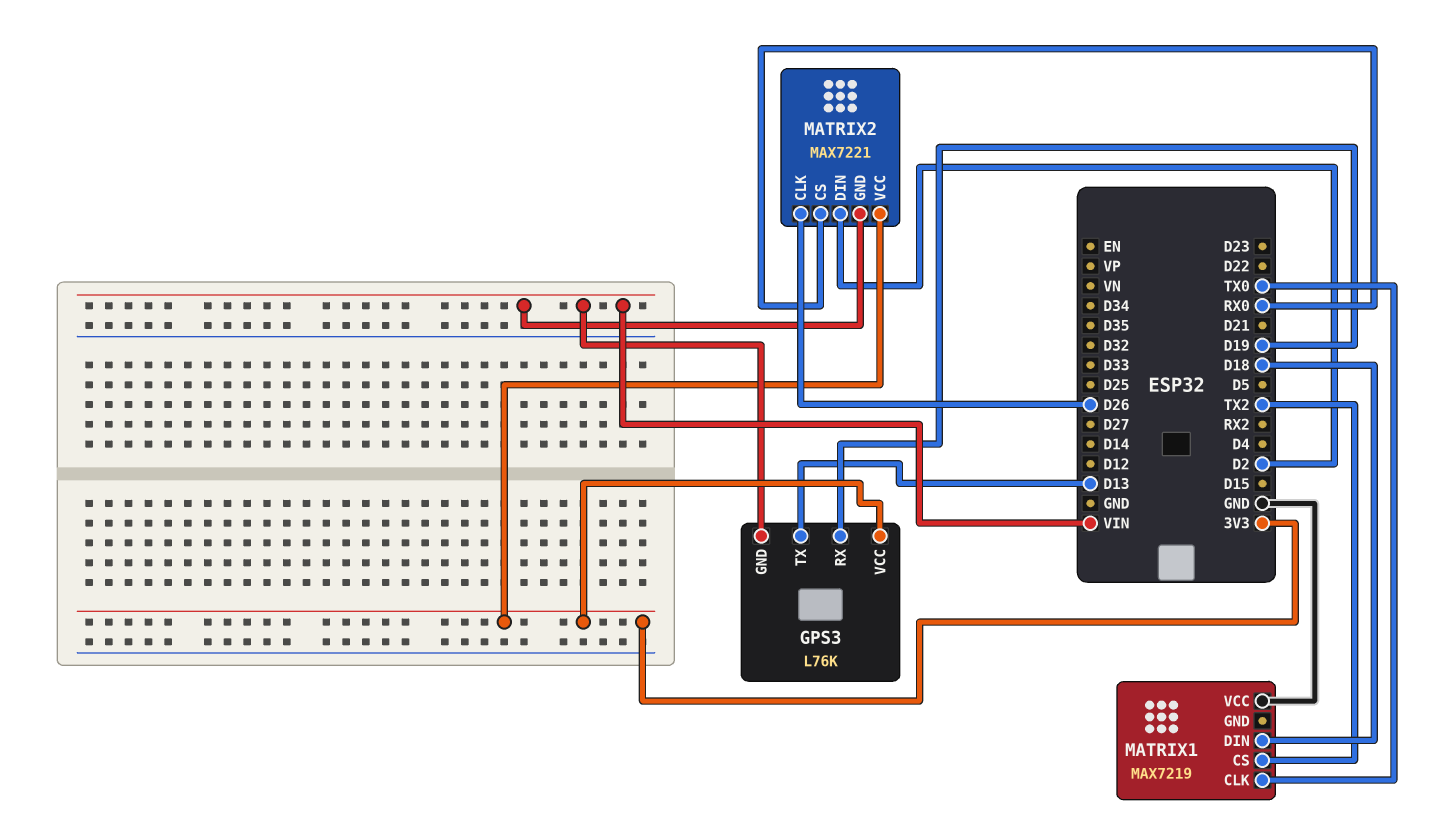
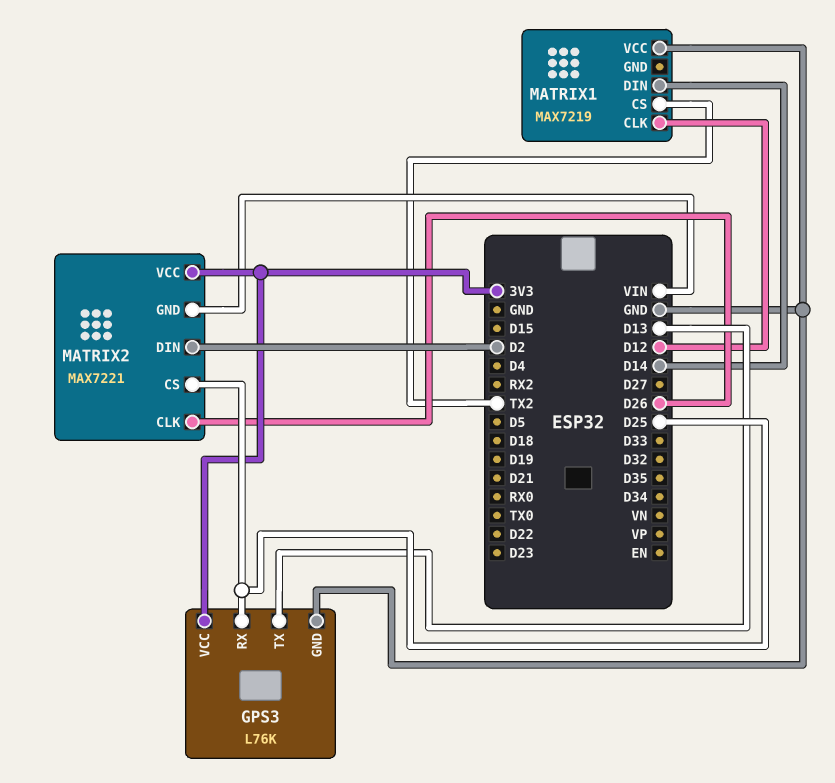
GPS3 pin GND: VIN -> GND
GPS3 pin RX: D19 -> D25
MATRIX1 pin CLK: TX0 -> D12
MATRIX1 pin DIN: D18 -> D14
MATRIX2 pin CS: RX0 -> D25

